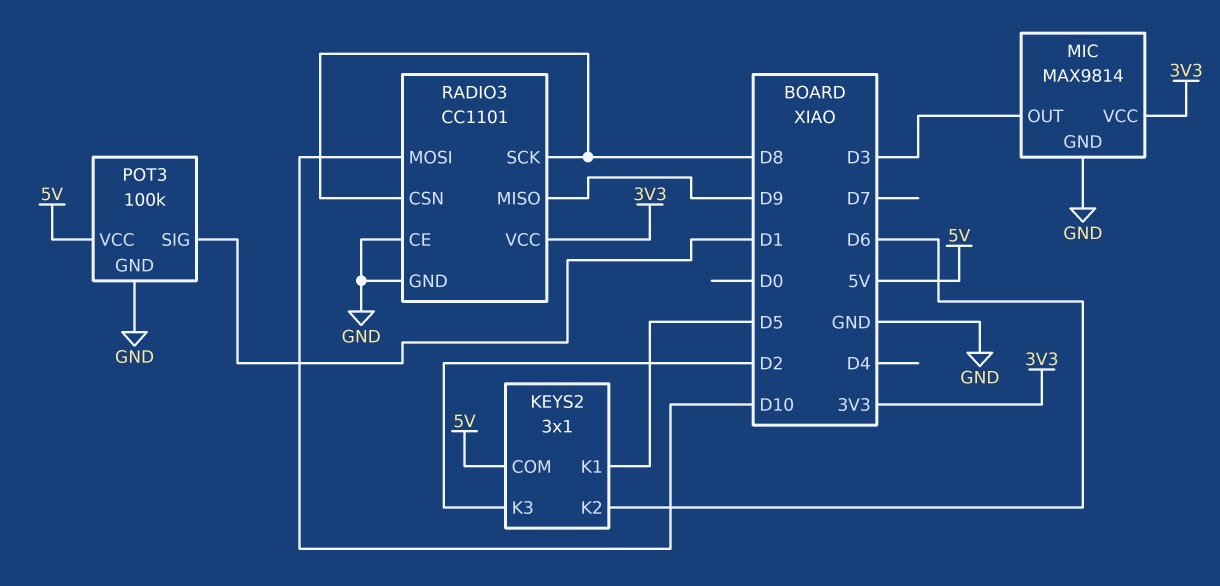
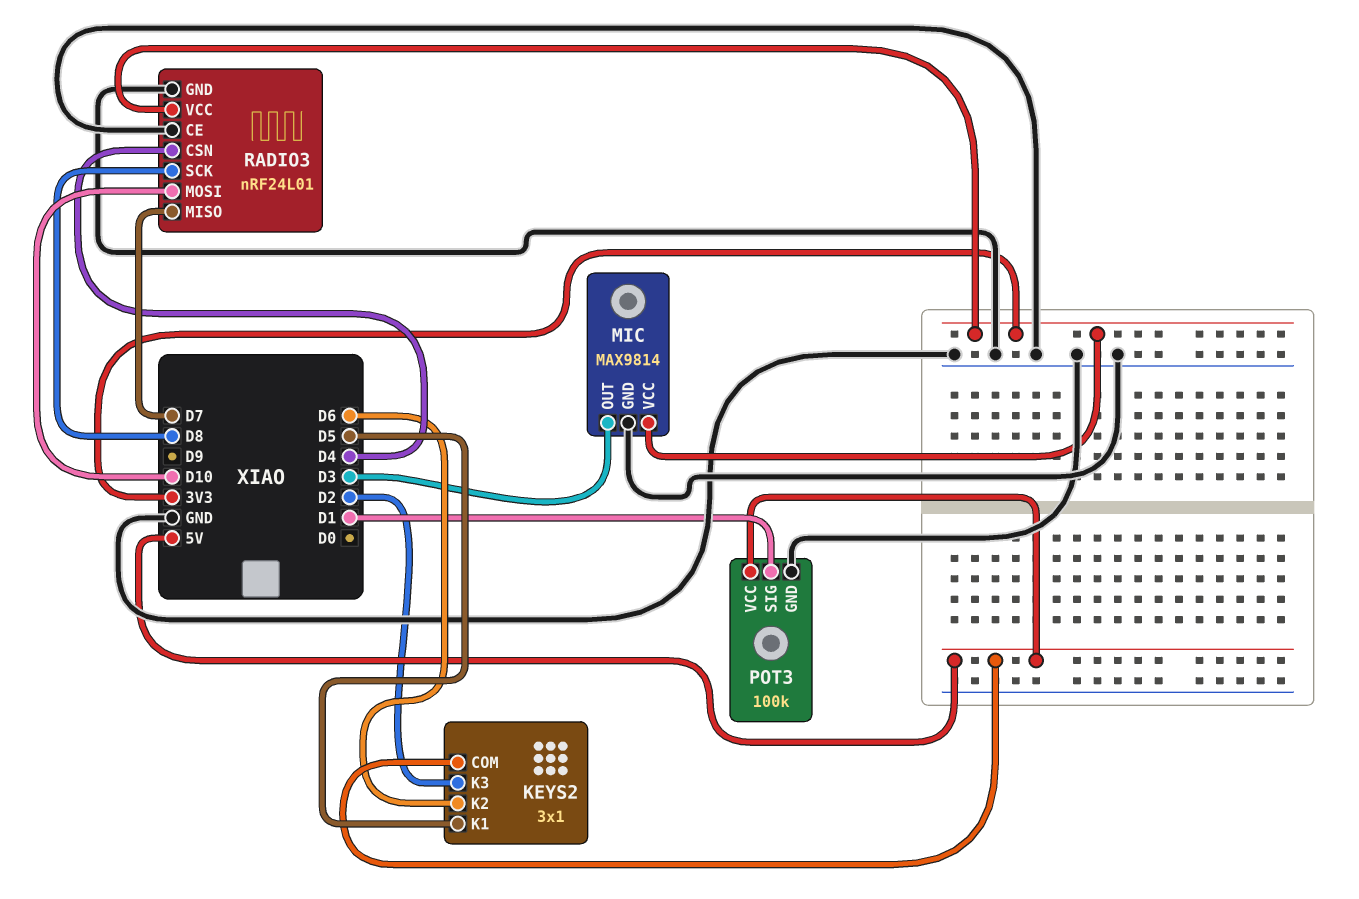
RADIO3: CC1101 -> nRF24L01
RADIO3 pin CSN: D8 -> D4
RADIO3 pin MISO: D9 -> D7

